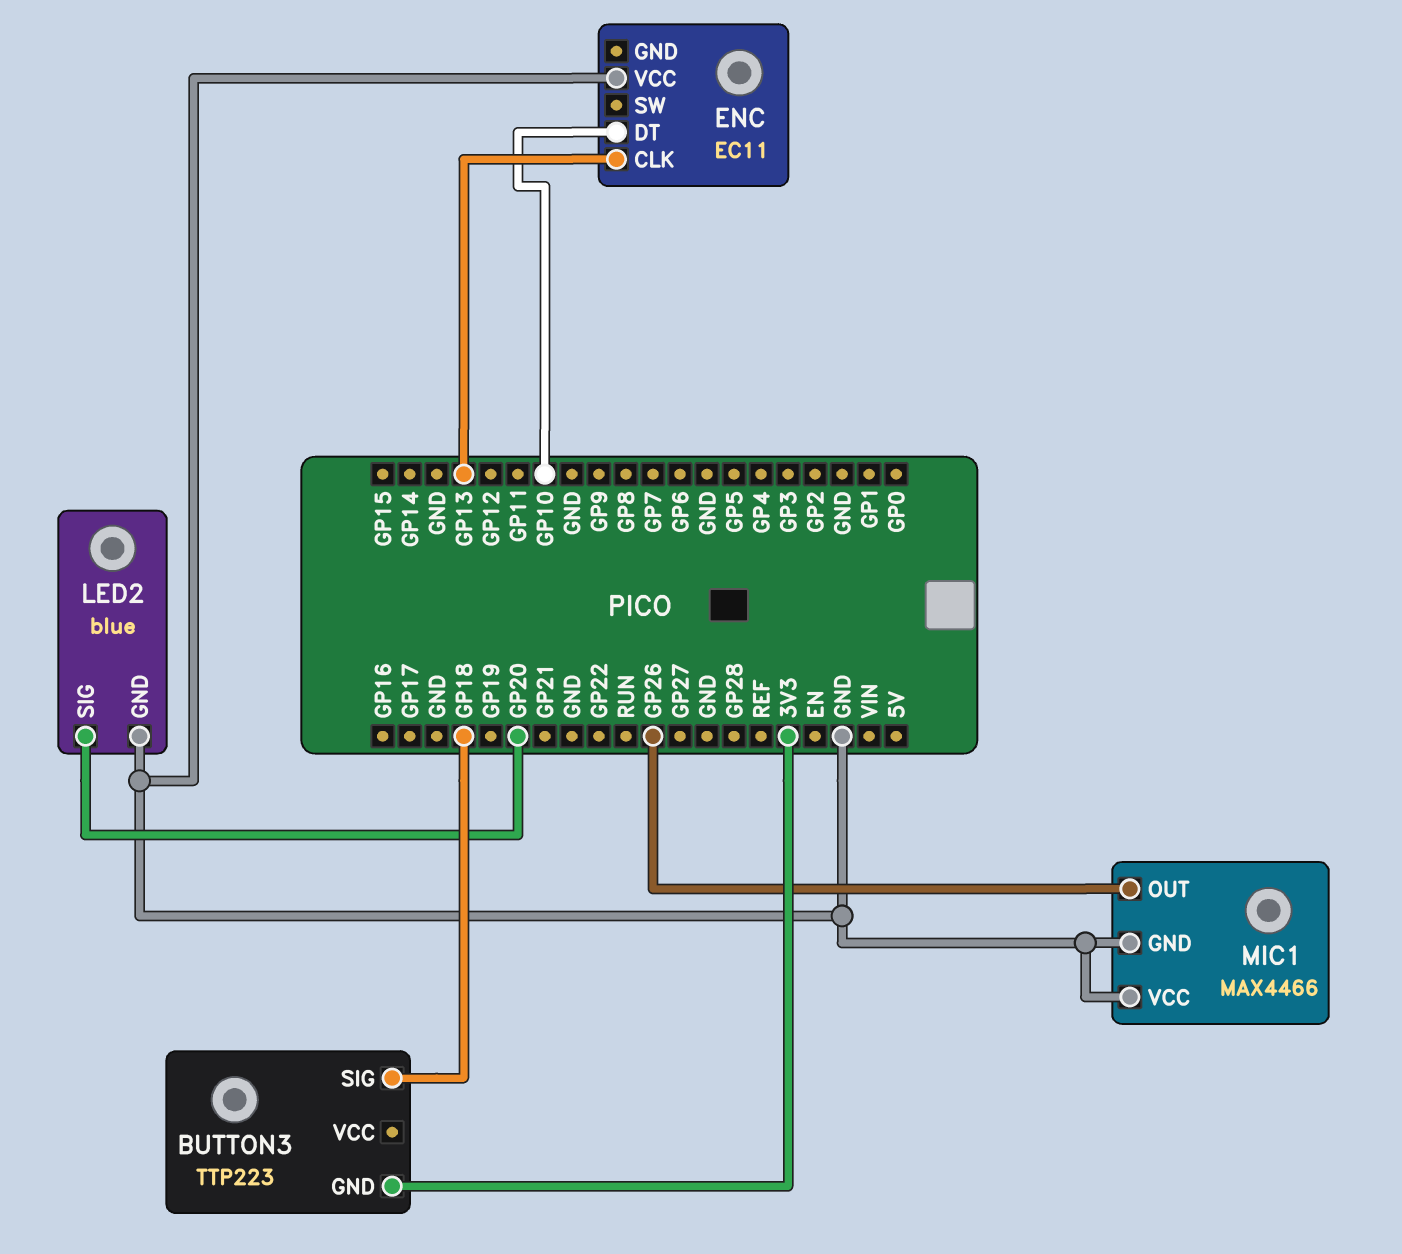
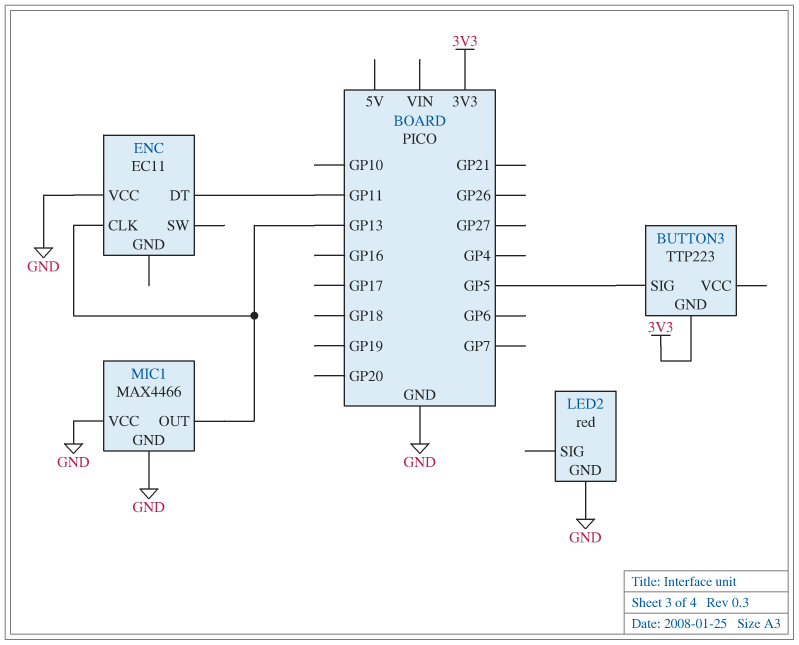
BUTTON3 pin SIG: GP18 -> GP5
ENC pin DT: GP10 -> GP11
LED2: blue -> red
LED2 pin SIG: GP20 -> none
MIC1 pin OUT: GP26 -> GP13

